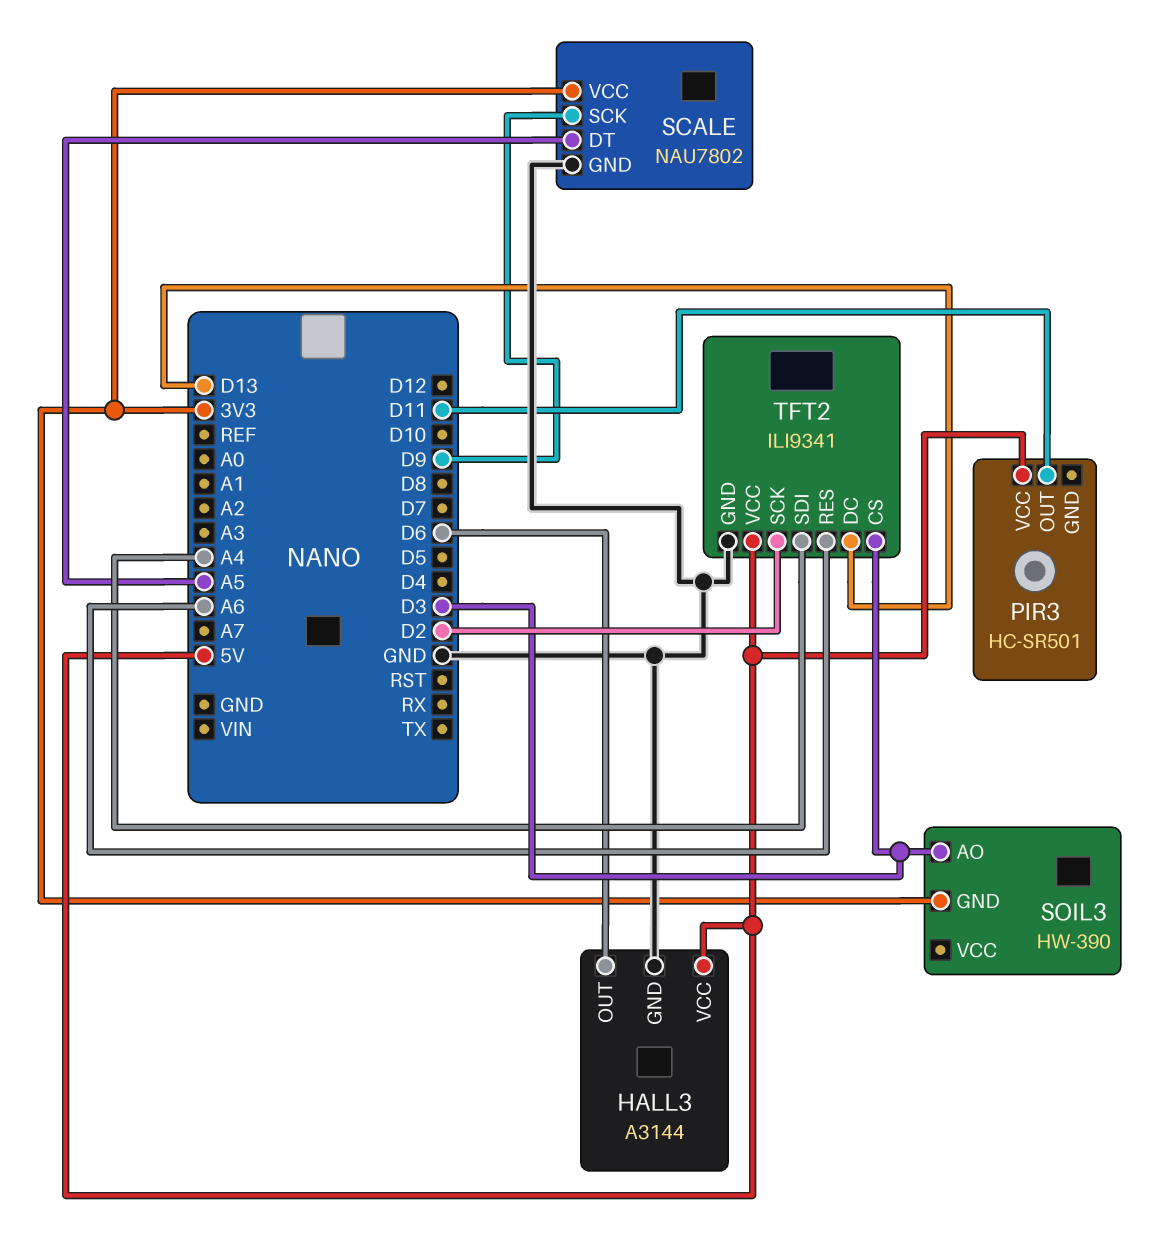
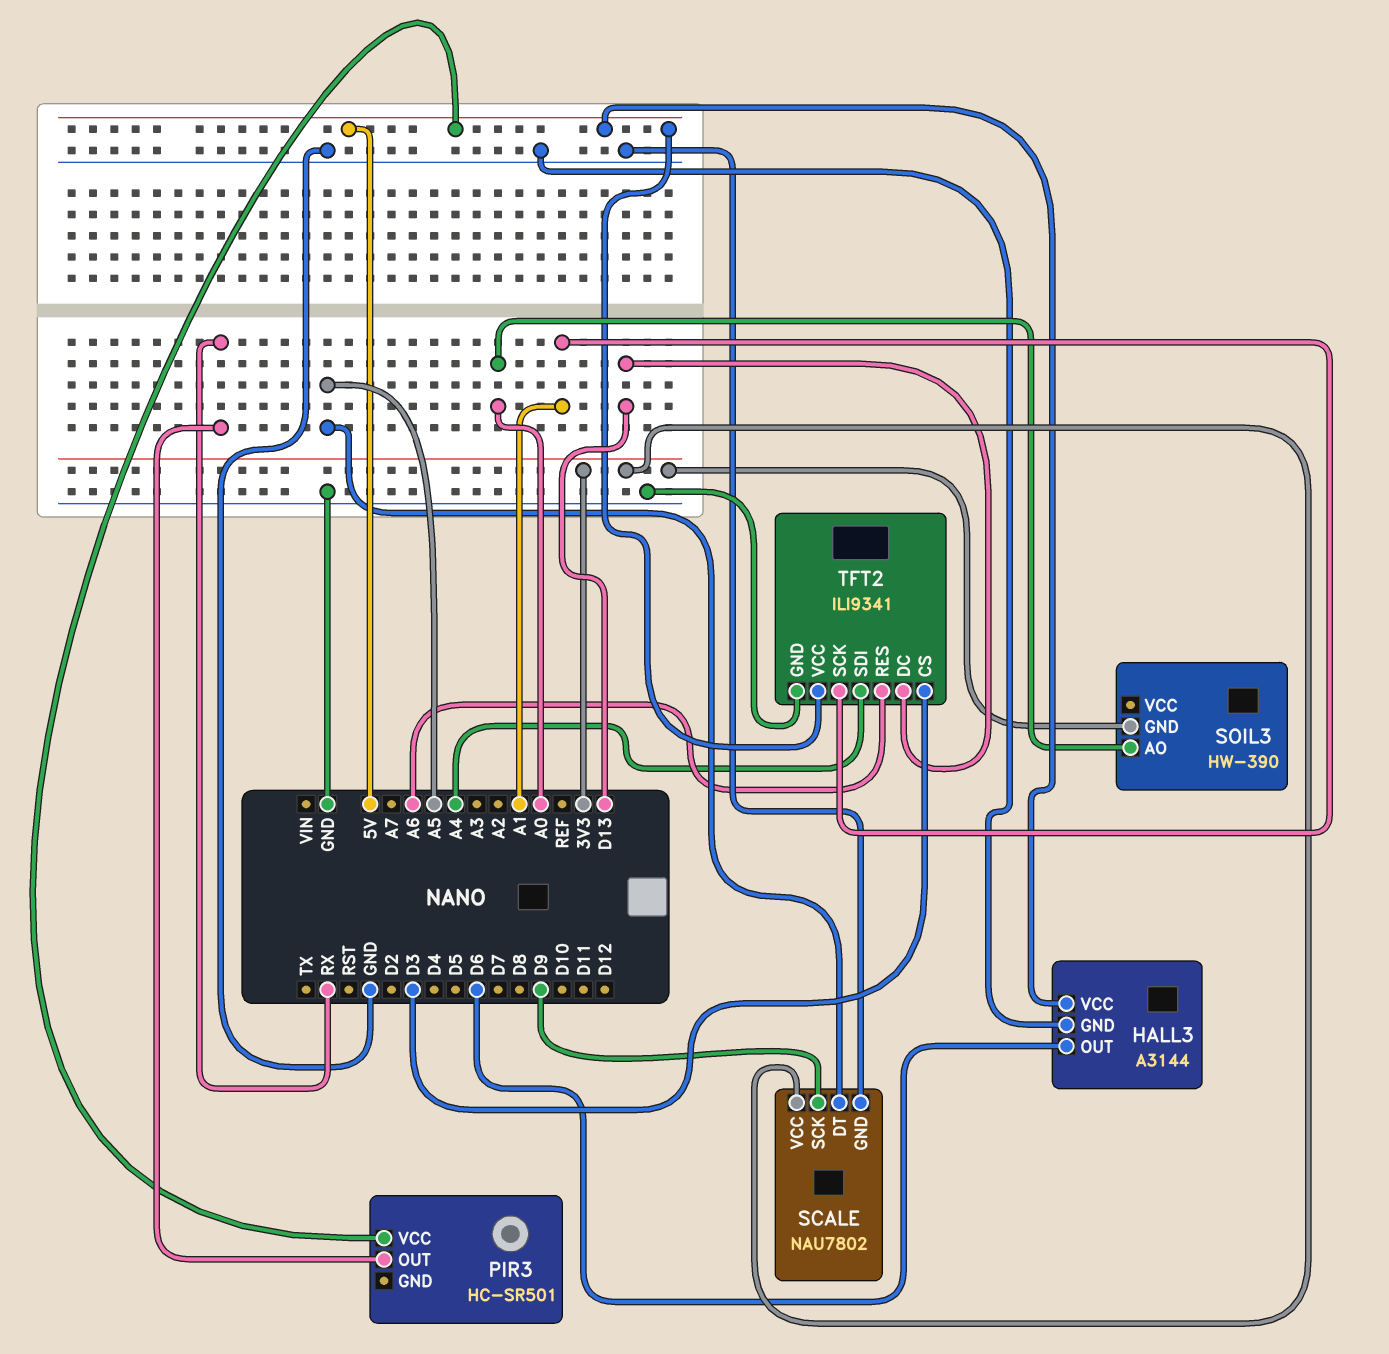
PIR3 pin OUT: D11 -> RX
SOIL3 pin AO: D3 -> A0
TFT2 pin SCK: D2 -> A1

